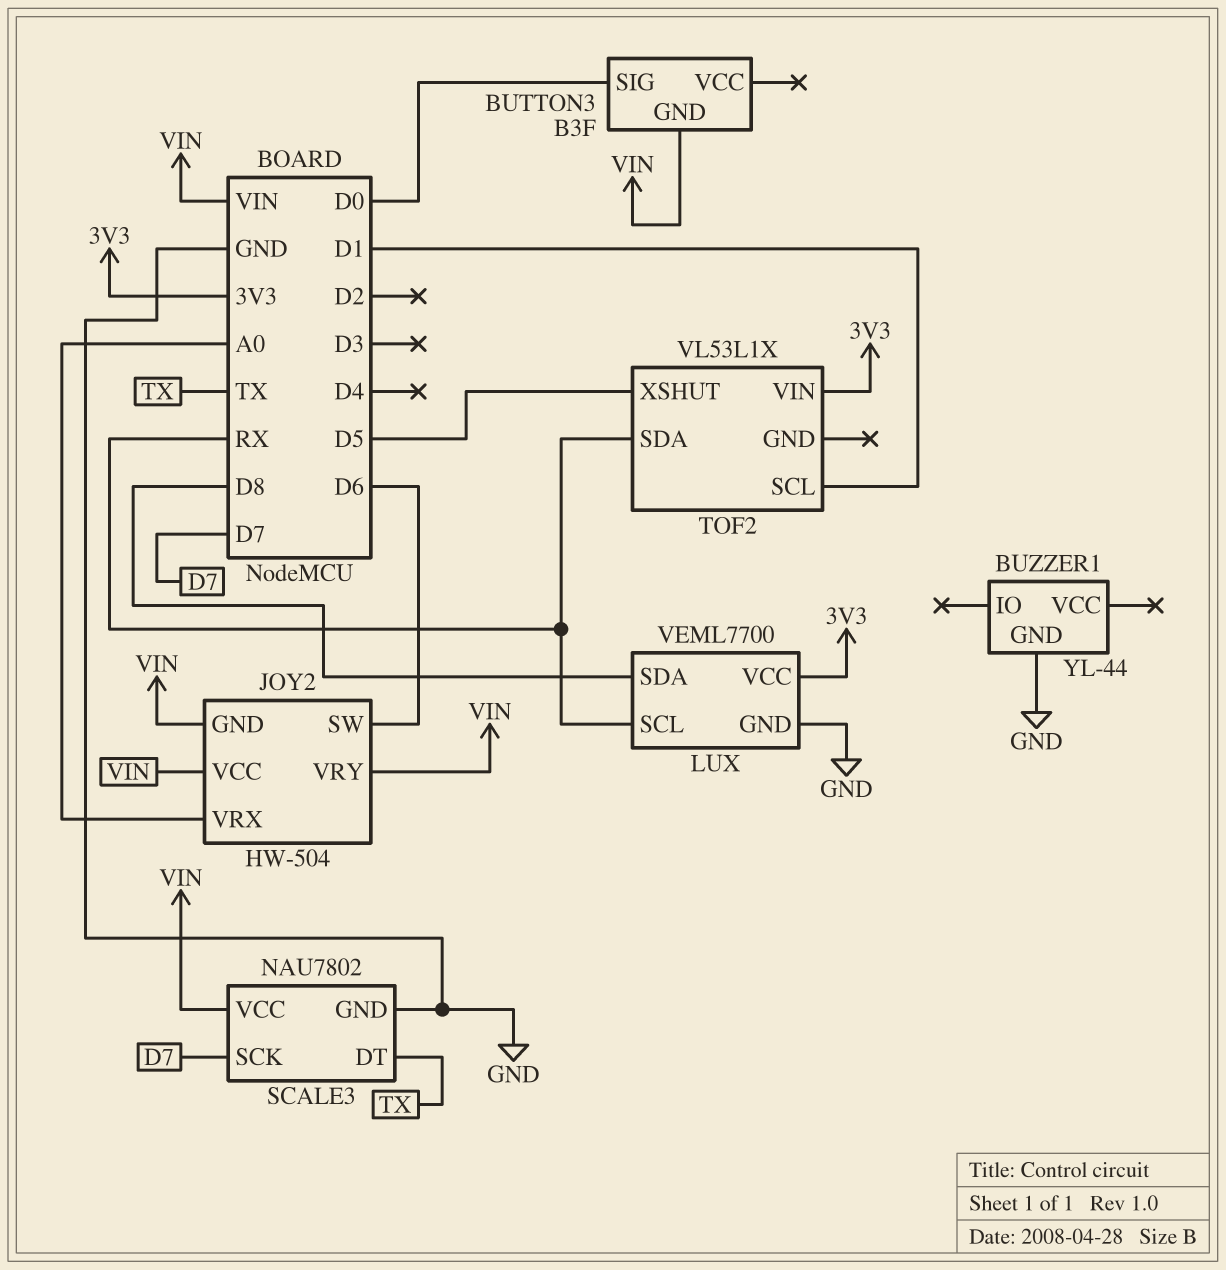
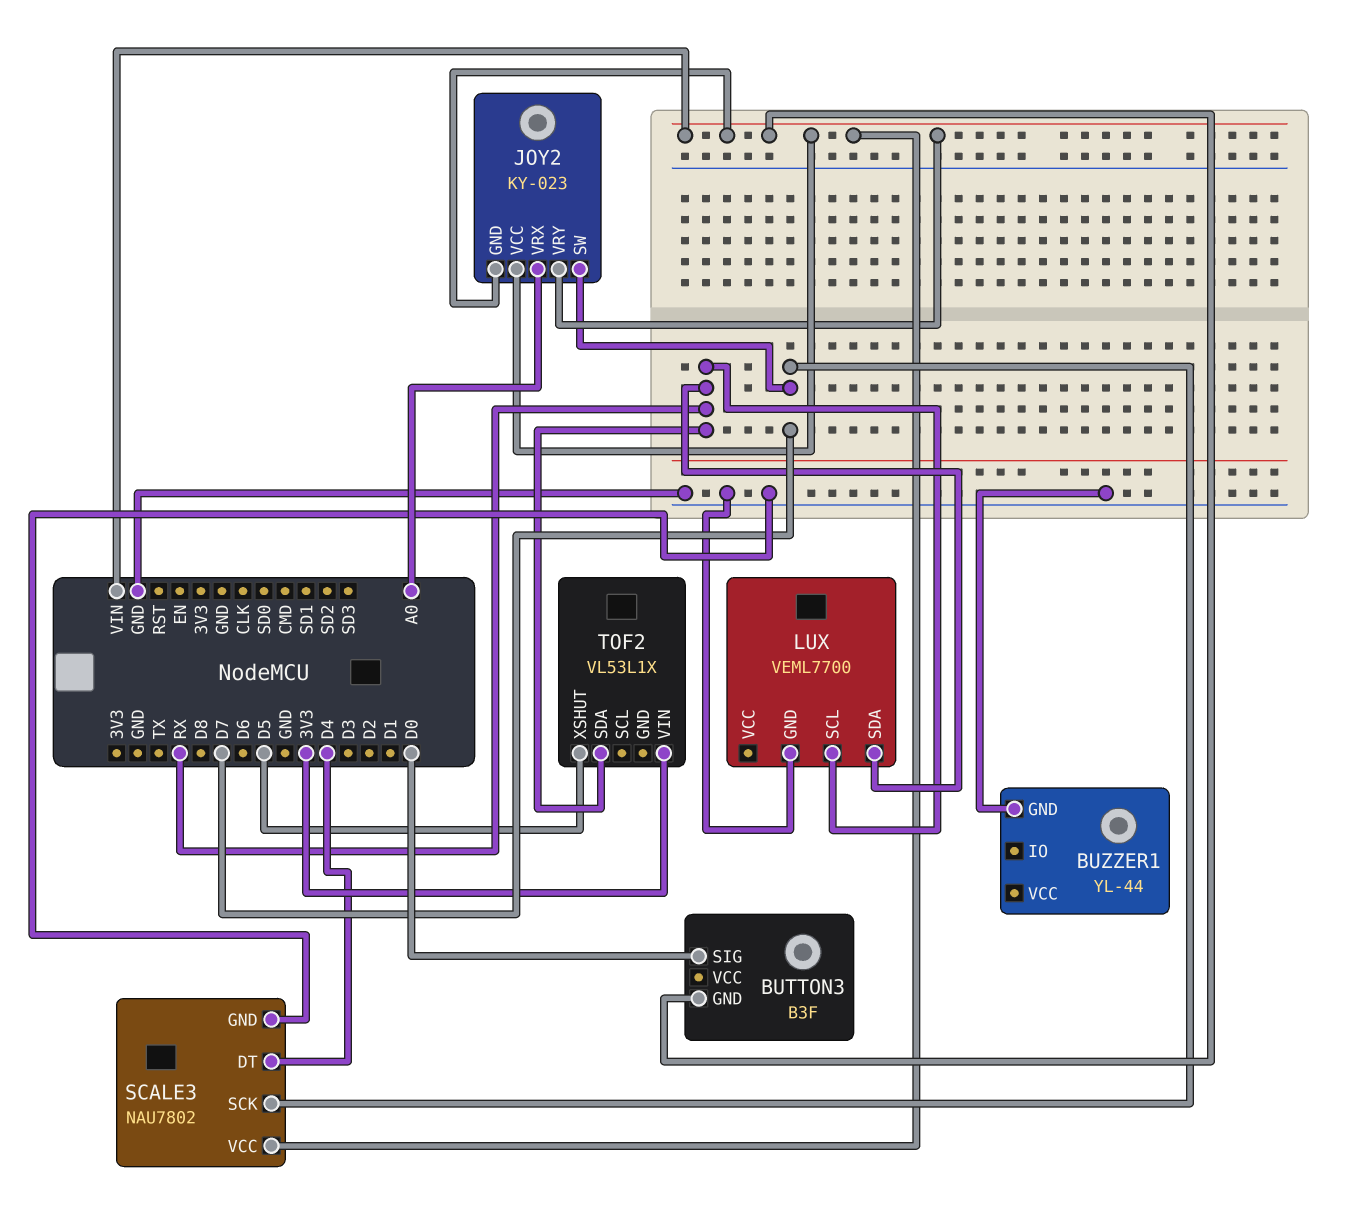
JOY2: HW-504 -> KY-023
JOY2 pin SW: D6 -> D7
LUX pin SDA: D8 -> RX
LUX pin VCC: 3V3 -> none
SCALE3 pin DT: TX -> D4
TOF2 pin SCL: D1 -> none

